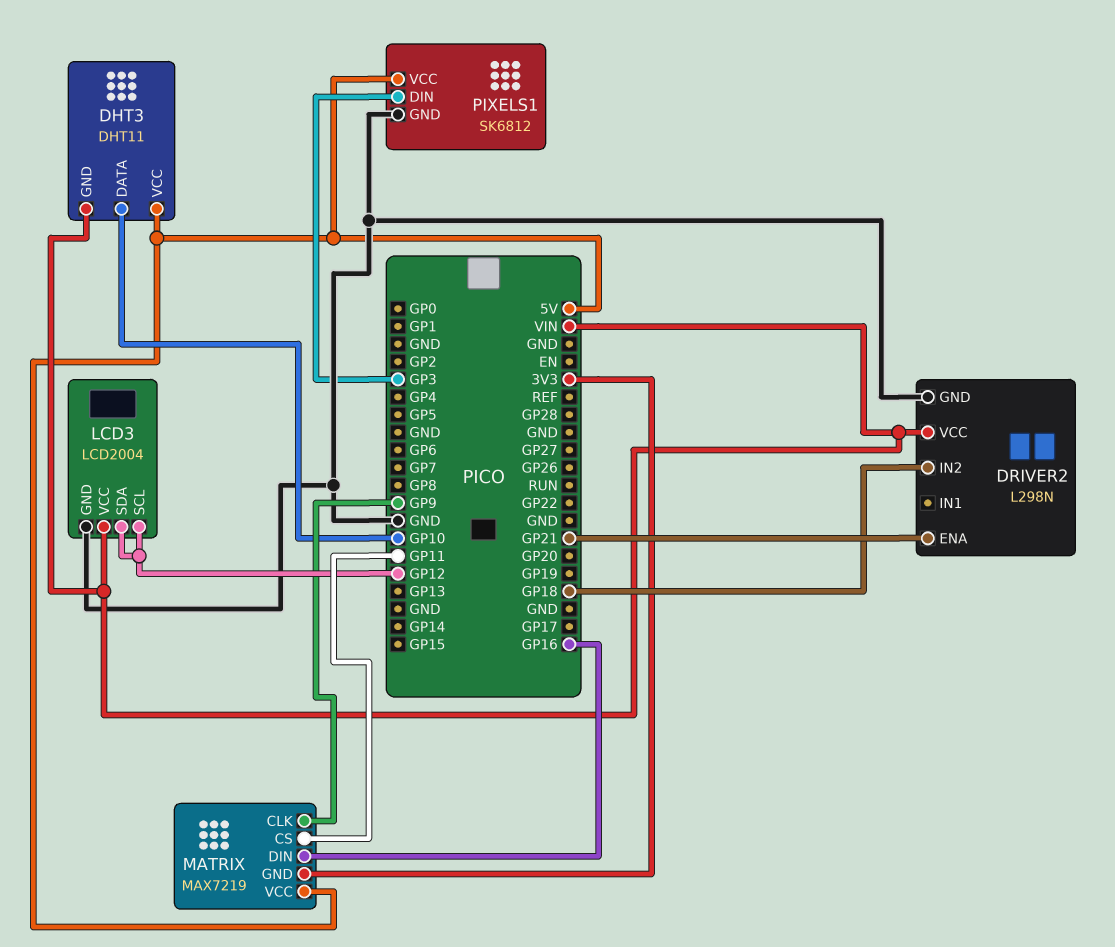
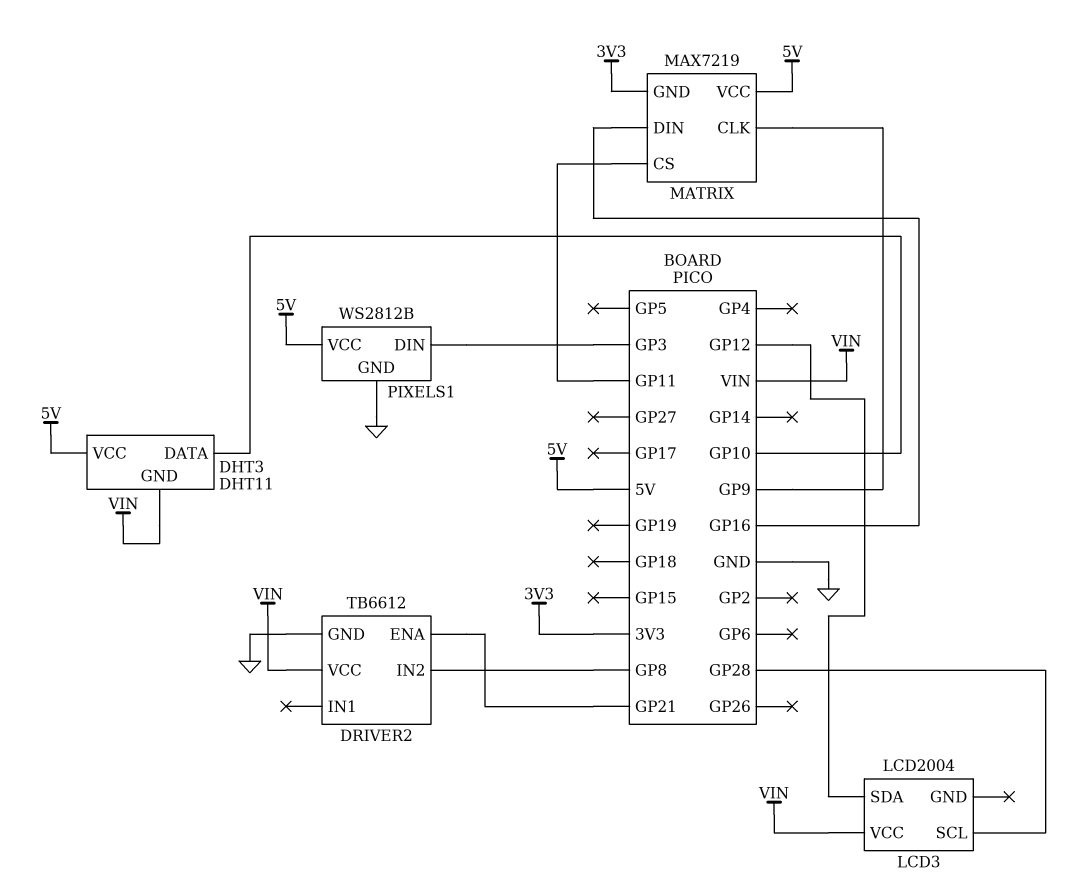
DRIVER2: L298N -> TB6612
DRIVER2 pin IN2: GP18 -> GP8
LCD3 pin GND: GND -> none
LCD3 pin SCL: GP12 -> GP28
PIXELS1: SK6812 -> WS2812B

